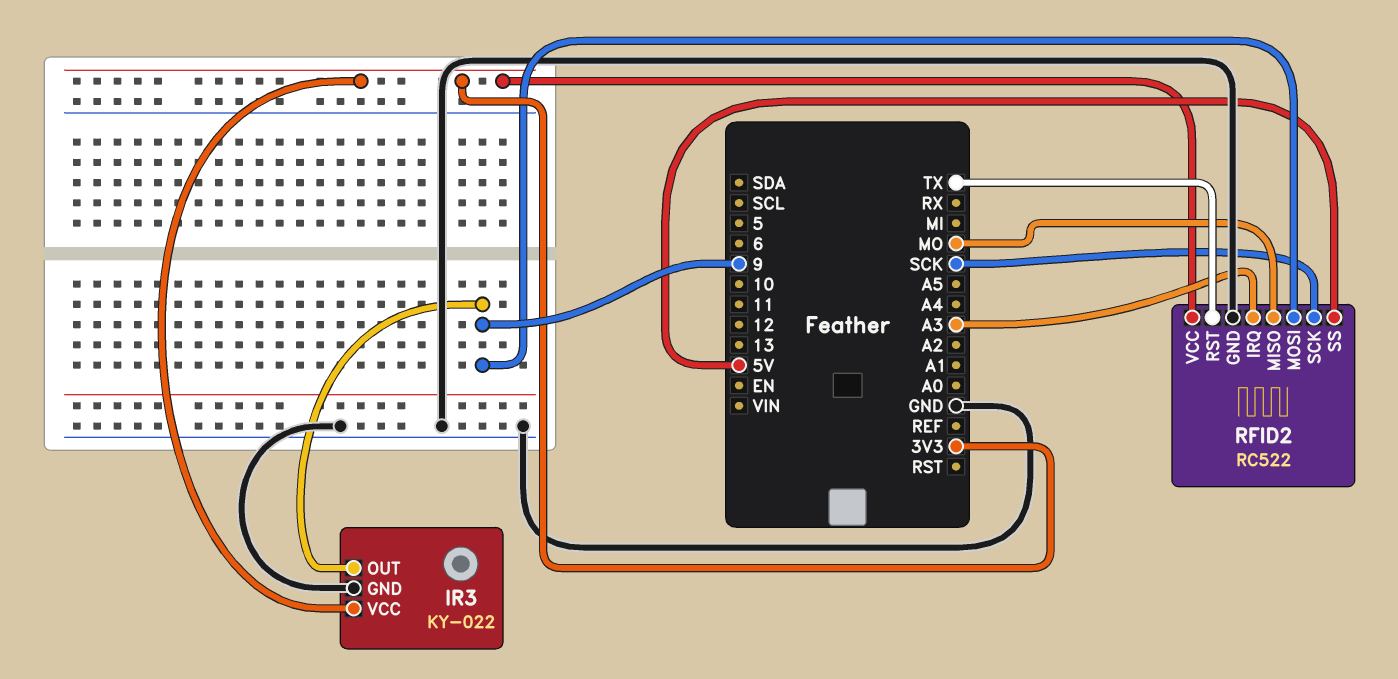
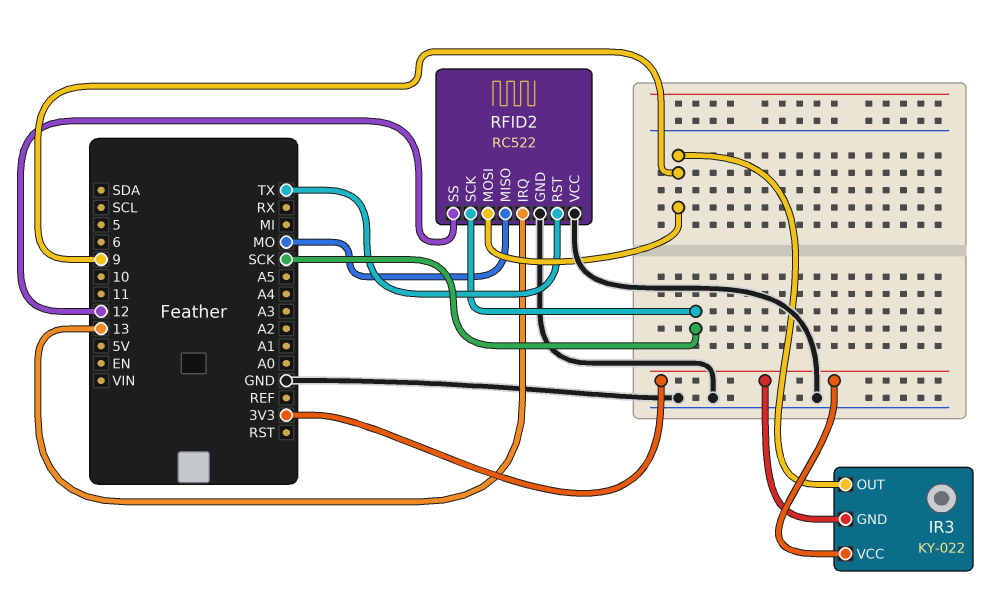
IR3 pin GND: GND -> 3V3
RFID2 pin IRQ: A3 -> 13
RFID2 pin SS: 5V -> 12
RFID2 pin VCC: 3V3 -> GND

